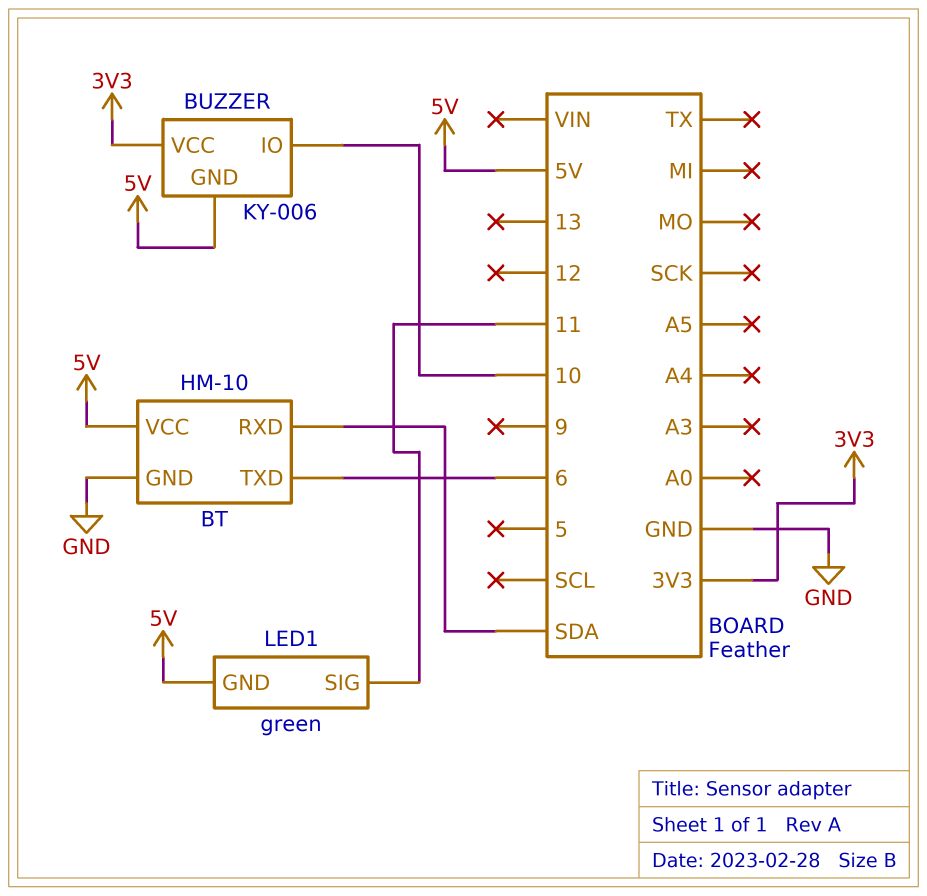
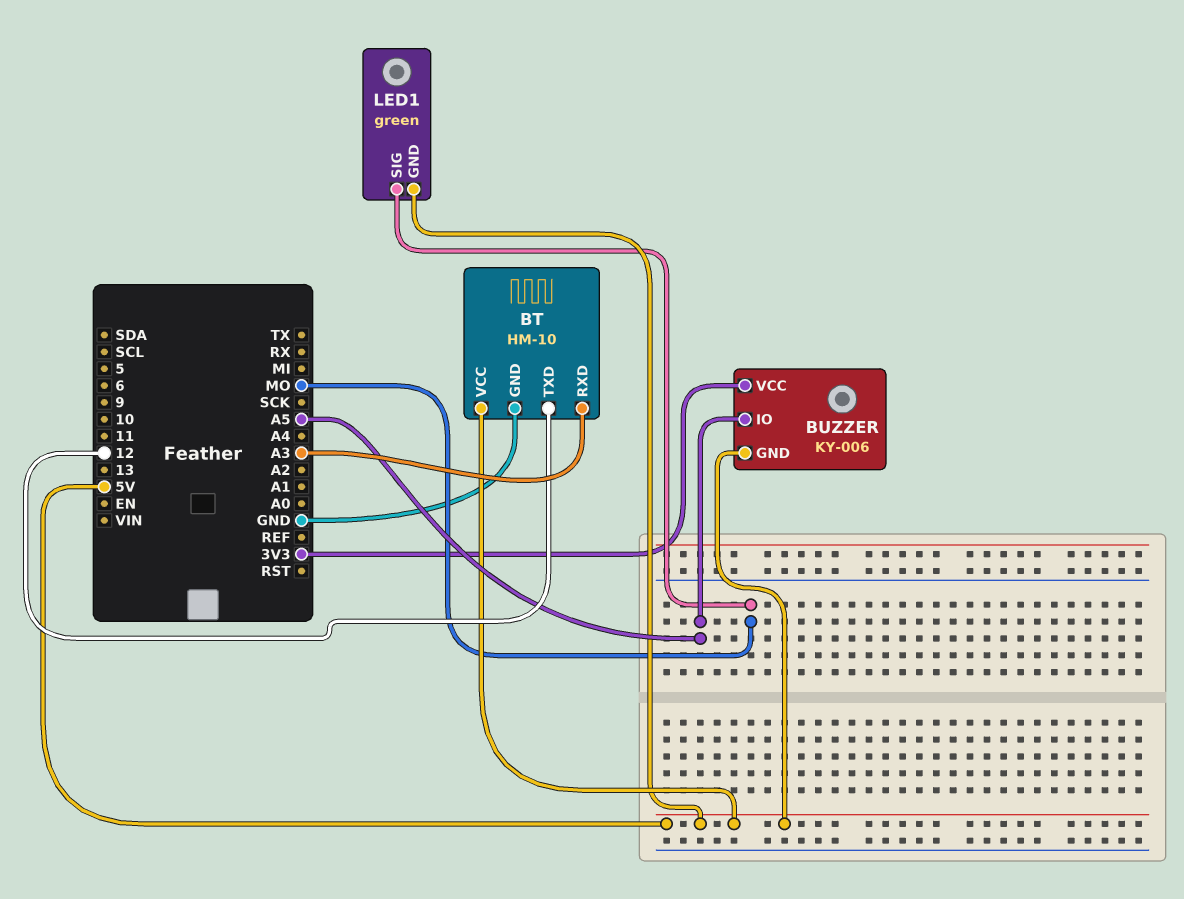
BT pin RXD: SDA -> A3
BT pin TXD: 6 -> 12
BUZZER pin IO: 10 -> A5
LED1 pin SIG: 11 -> MO

